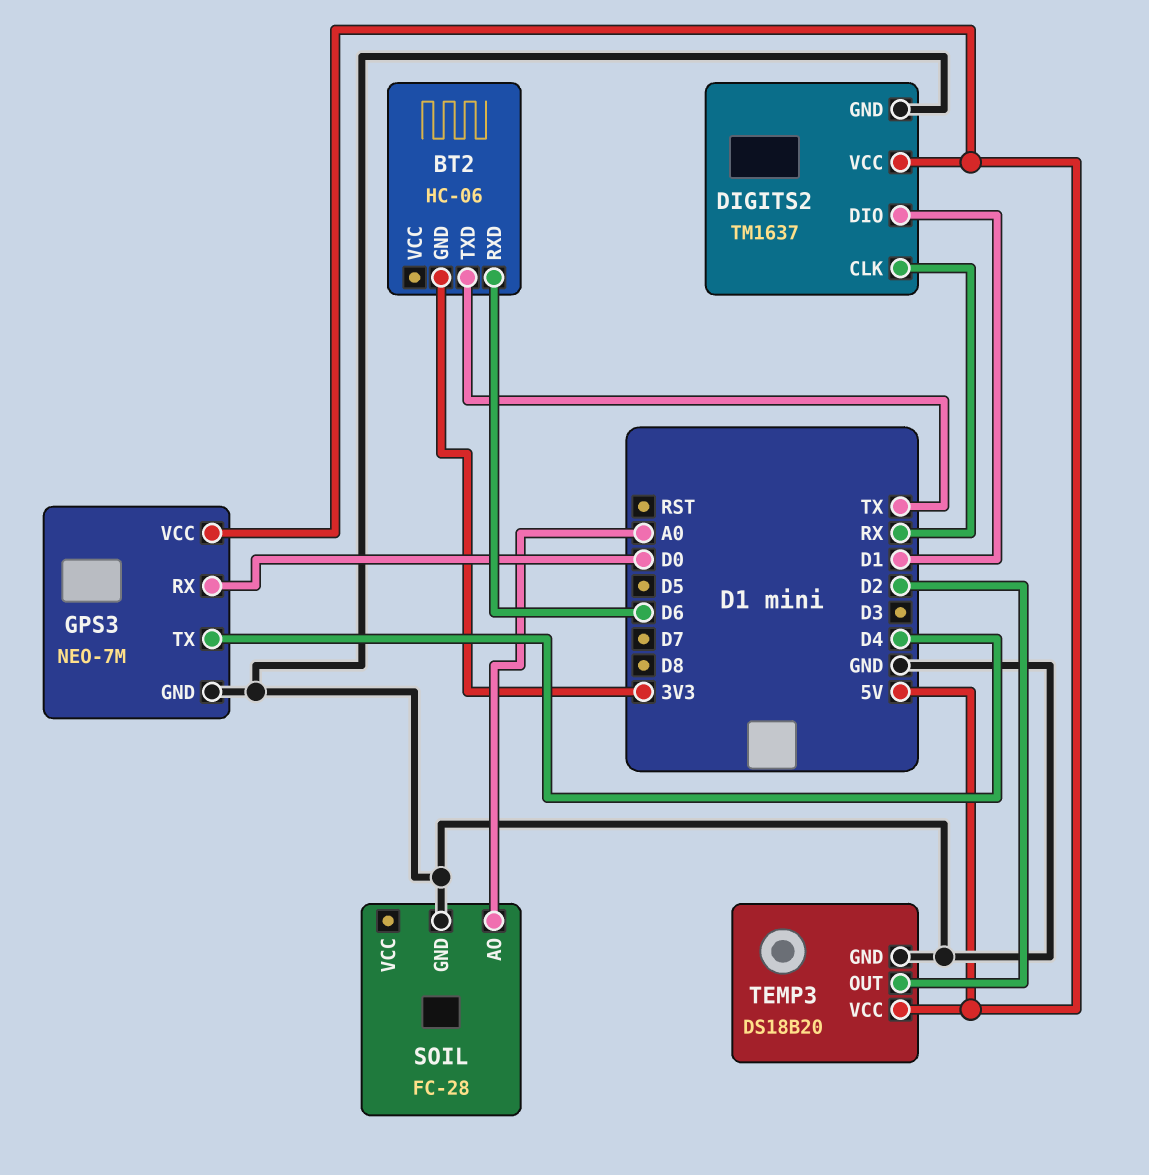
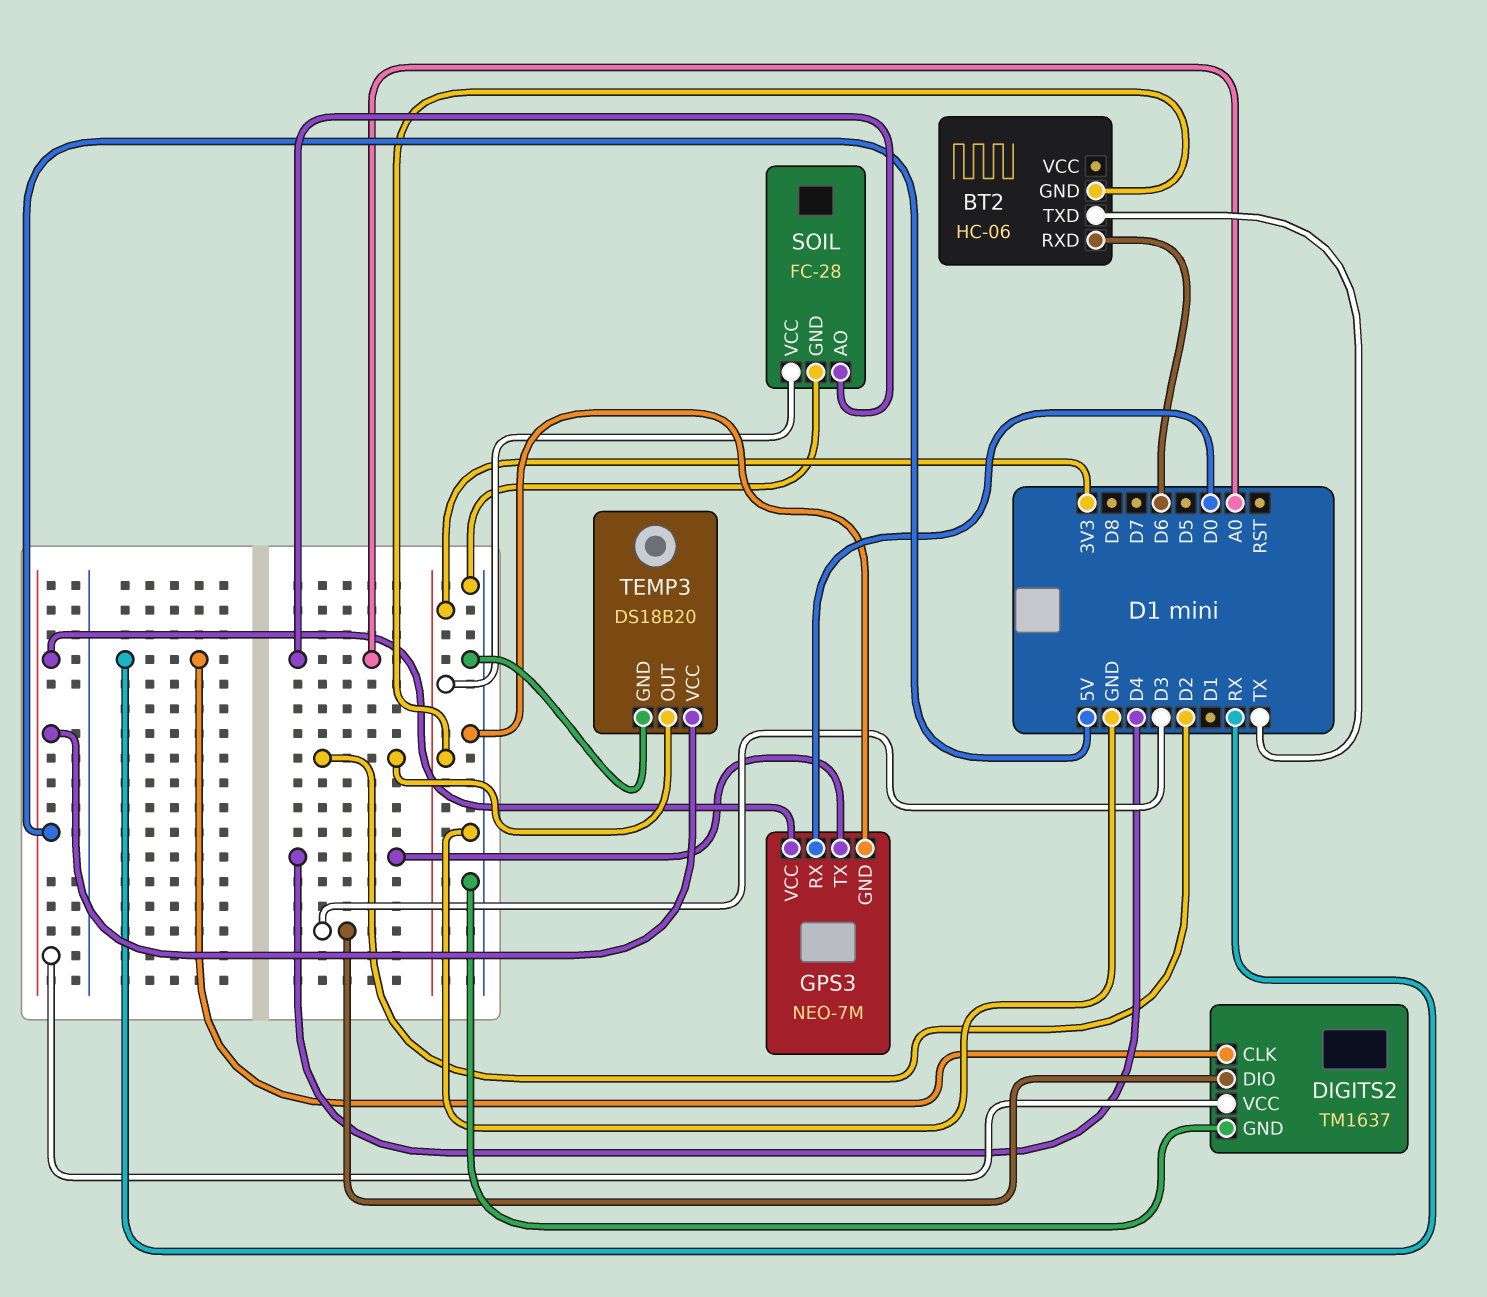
DIGITS2 pin DIO: D1 -> D3
SOIL pin VCC: none -> 3V3

